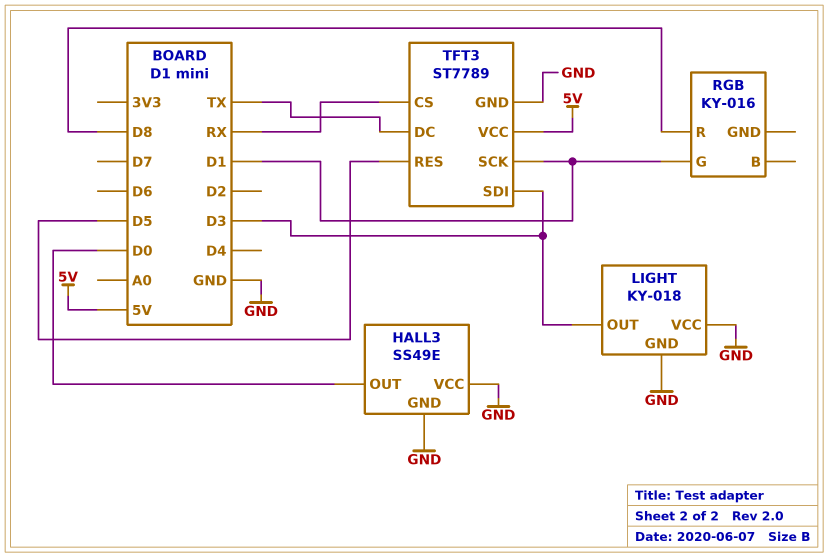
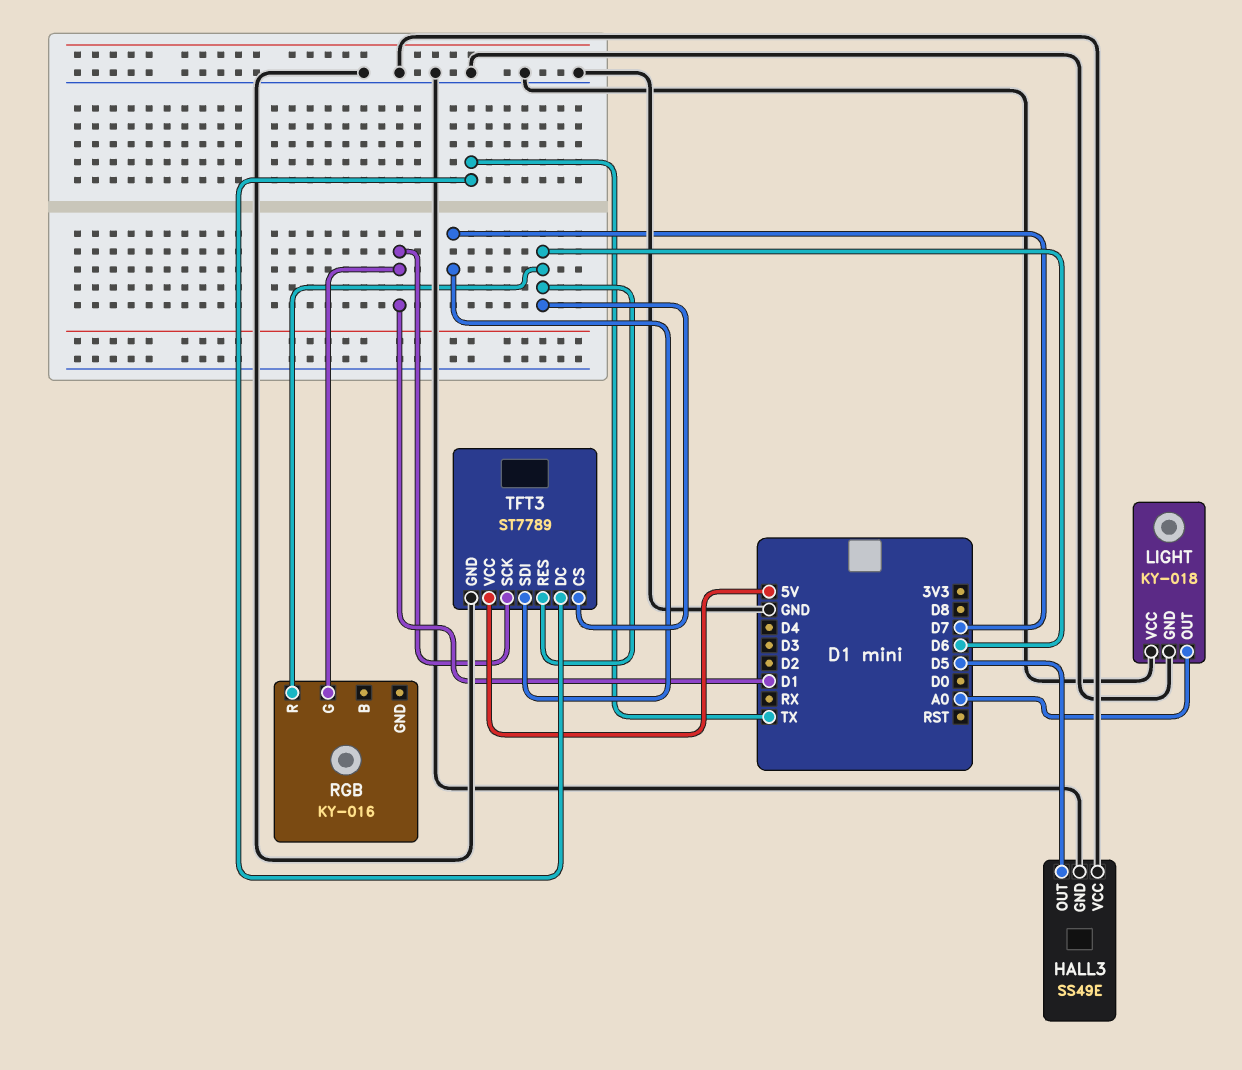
HALL3 pin OUT: D0 -> D5
LIGHT pin OUT: D3 -> A0
RGB pin R: D8 -> D6
TFT3 pin CS: RX -> D6
TFT3 pin RES: D5 -> D6
TFT3 pin SDI: D3 -> D7

